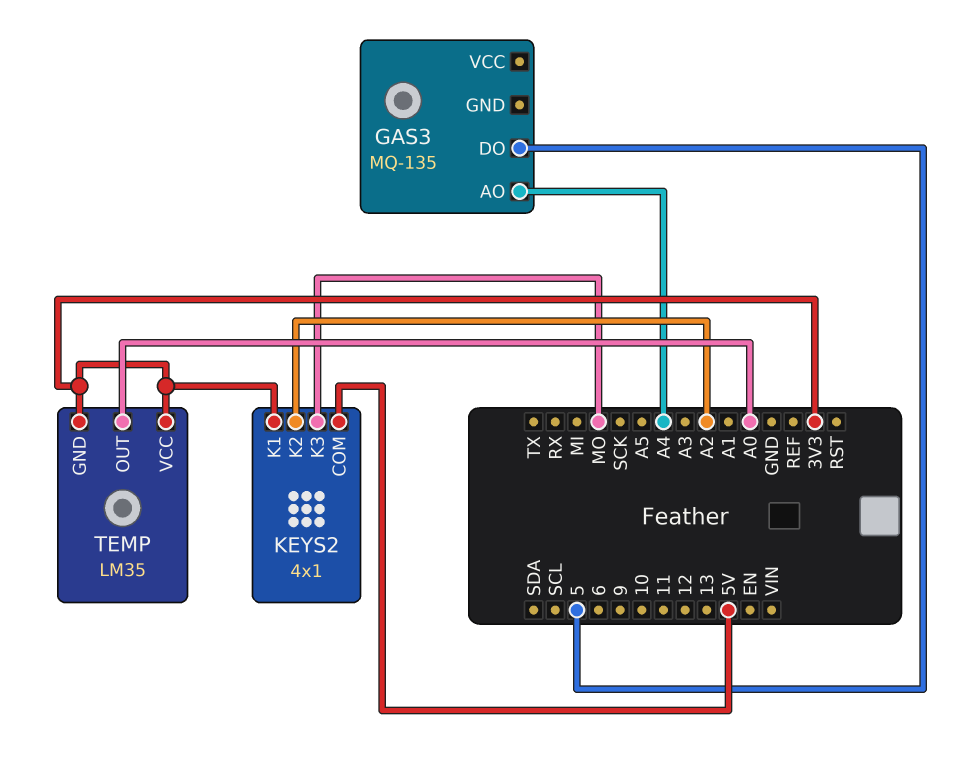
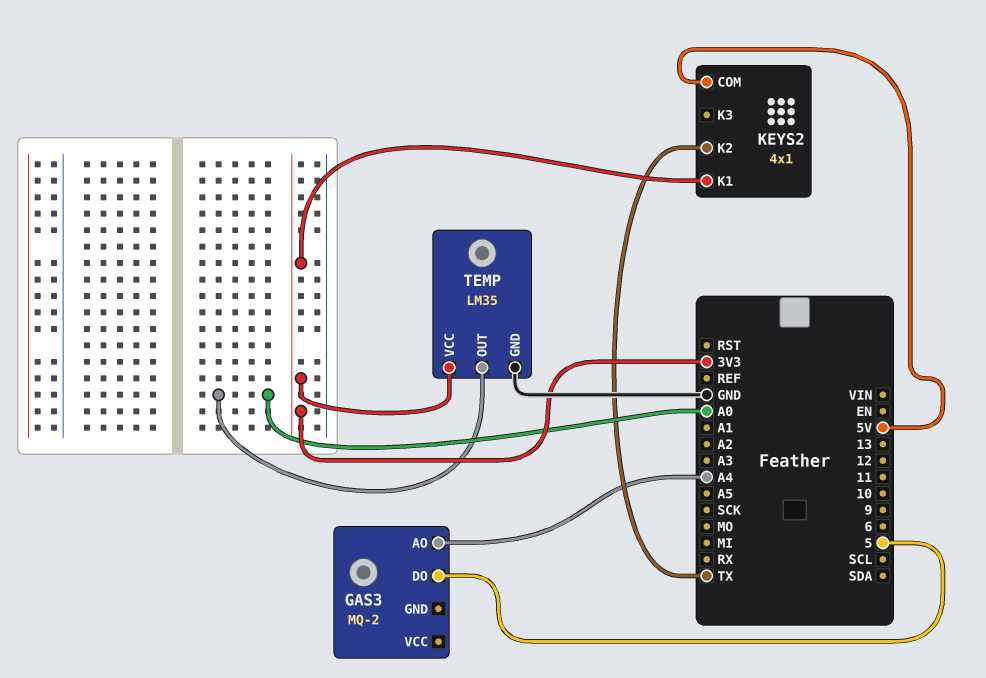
GAS3: MQ-135 -> MQ-2
KEYS2 pin K2: A2 -> TX
KEYS2 pin K3: MO -> none
TEMP pin GND: 3V3 -> GND

